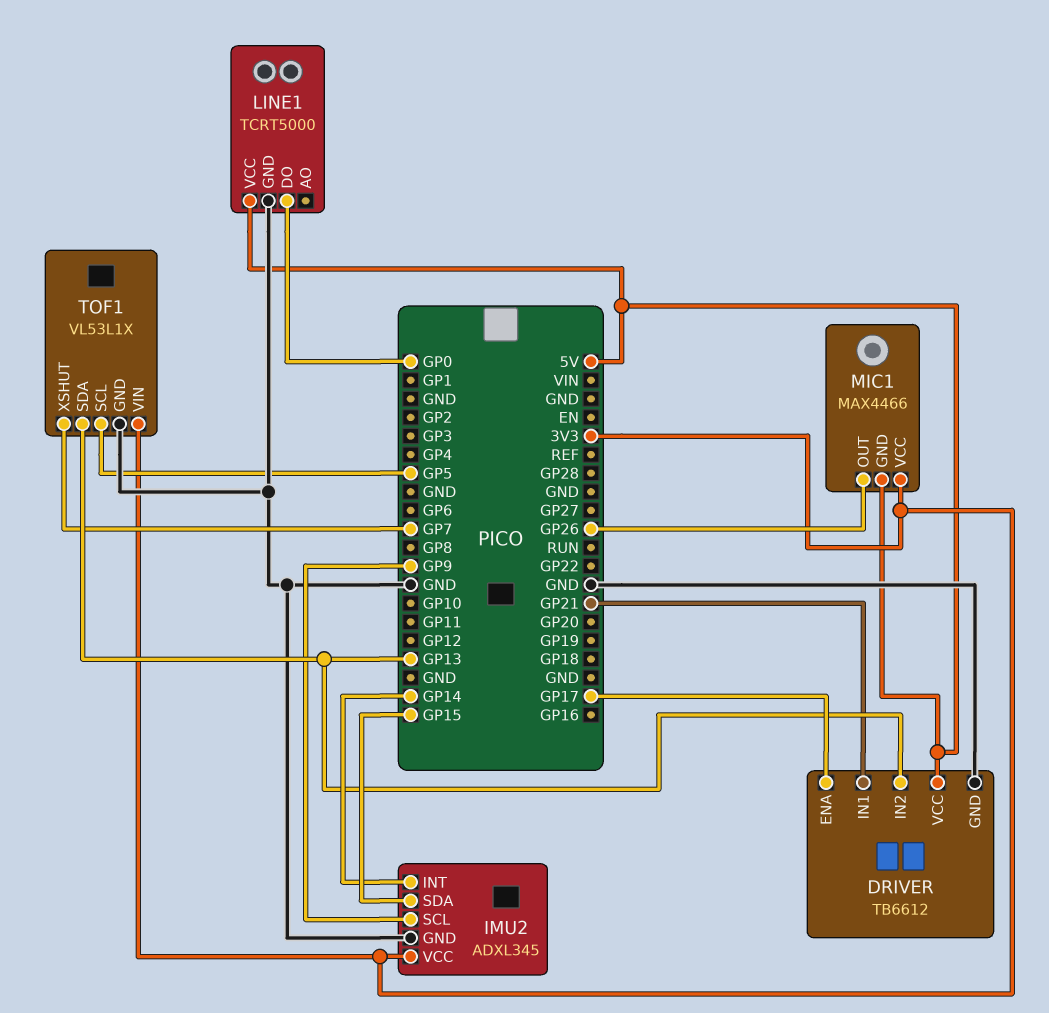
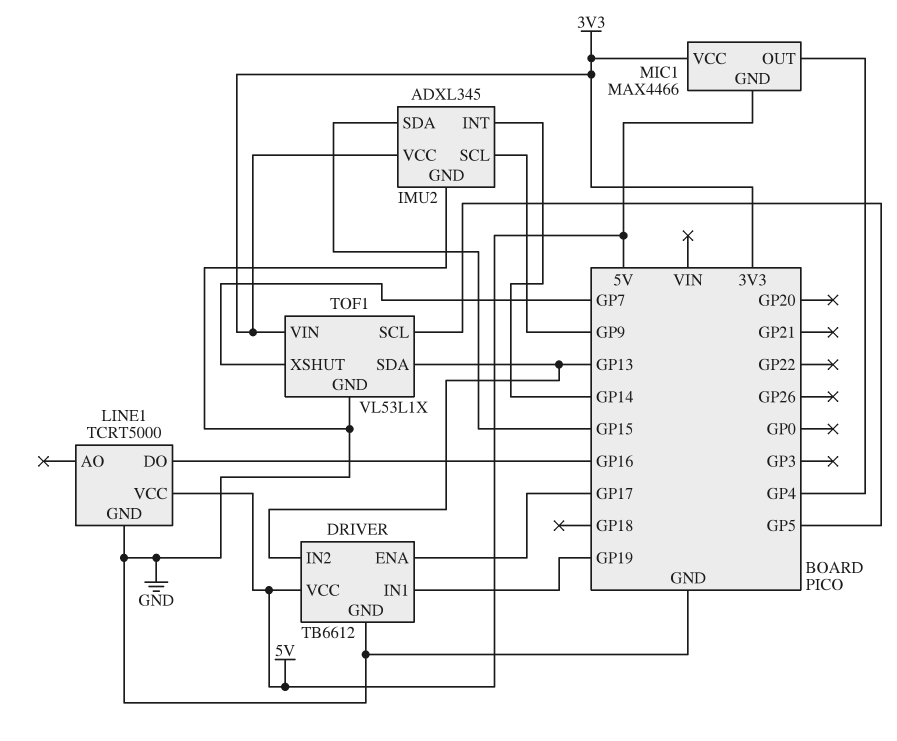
DRIVER pin IN1: GP21 -> GP19
LINE1 pin DO: GP0 -> GP16
MIC1 pin OUT: GP26 -> GP4

